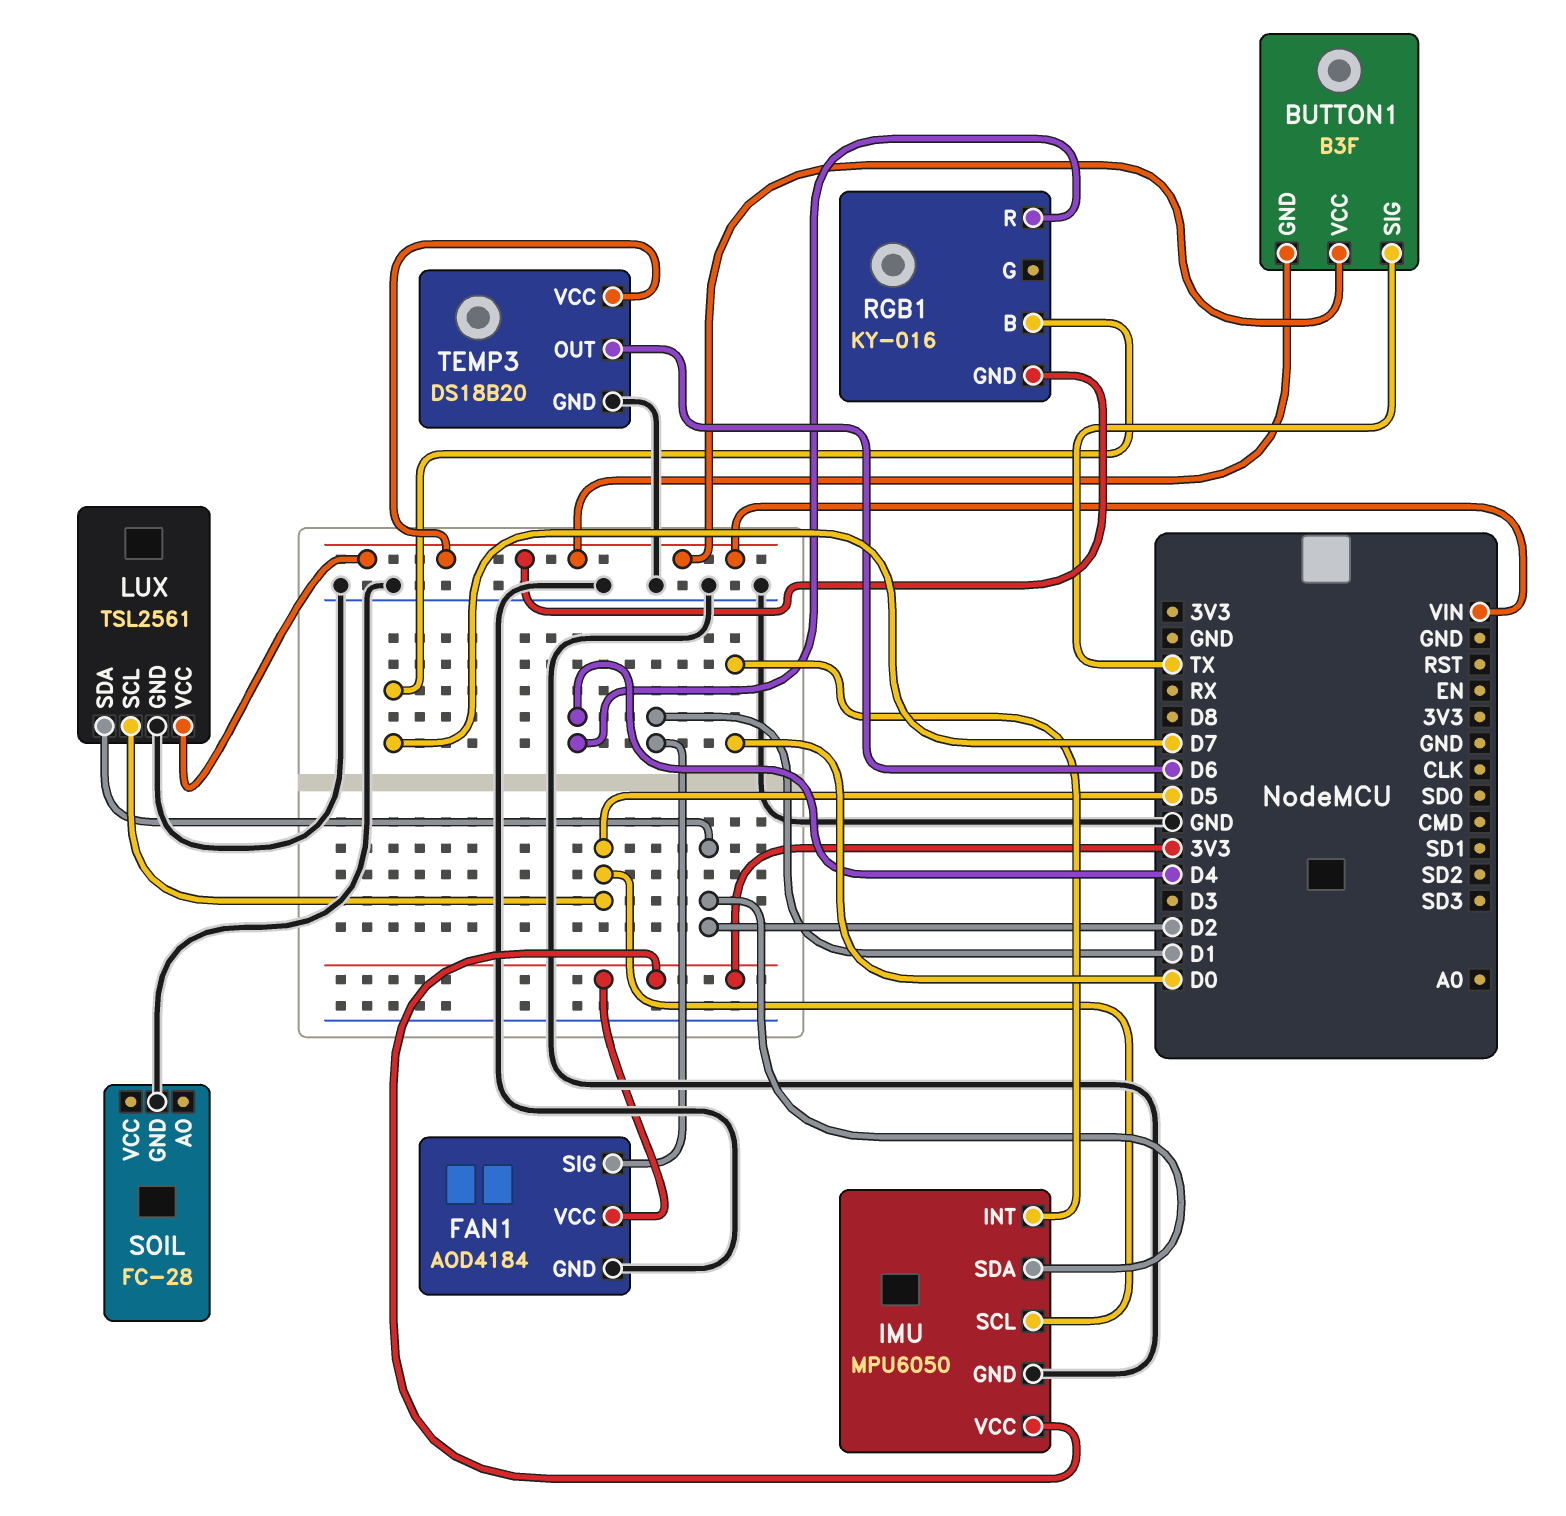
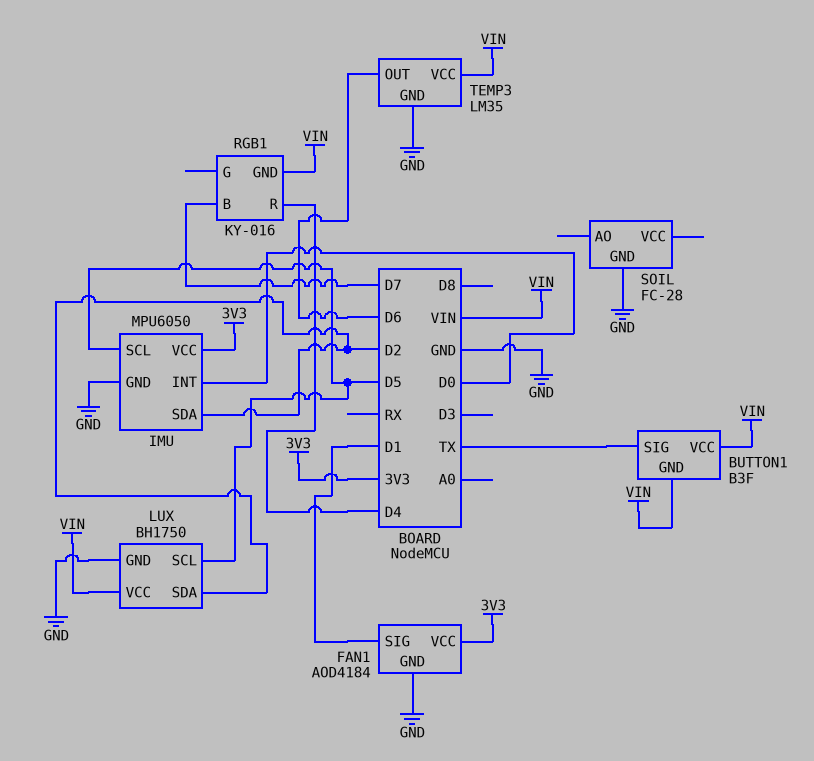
LUX: TSL2561 -> BH1750
TEMP3: DS18B20 -> LM35

